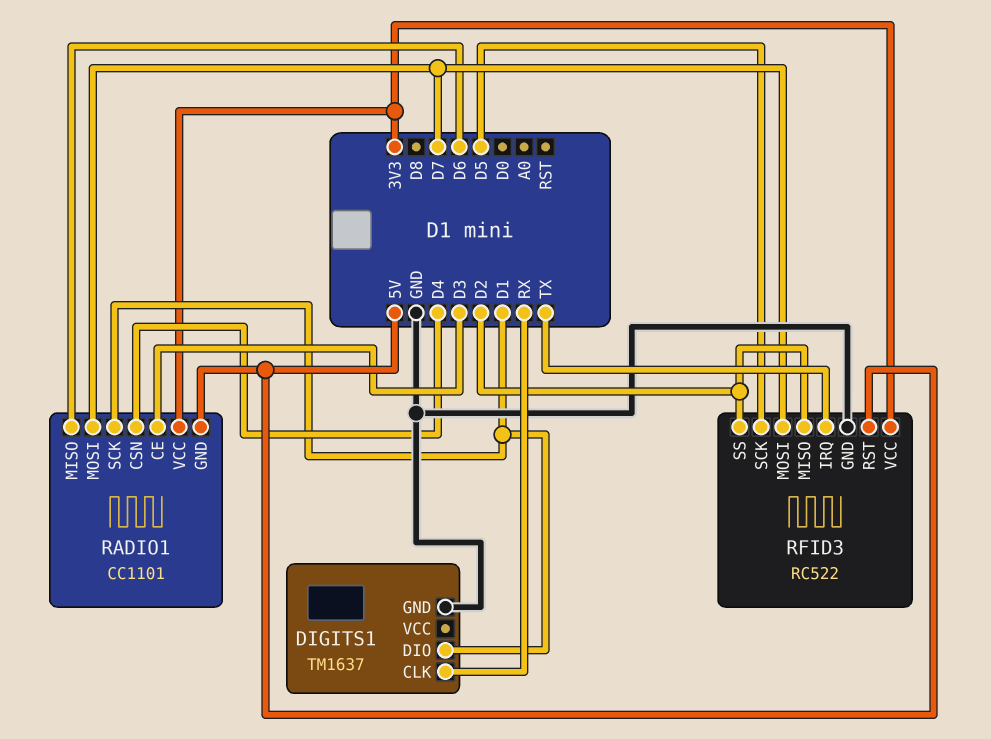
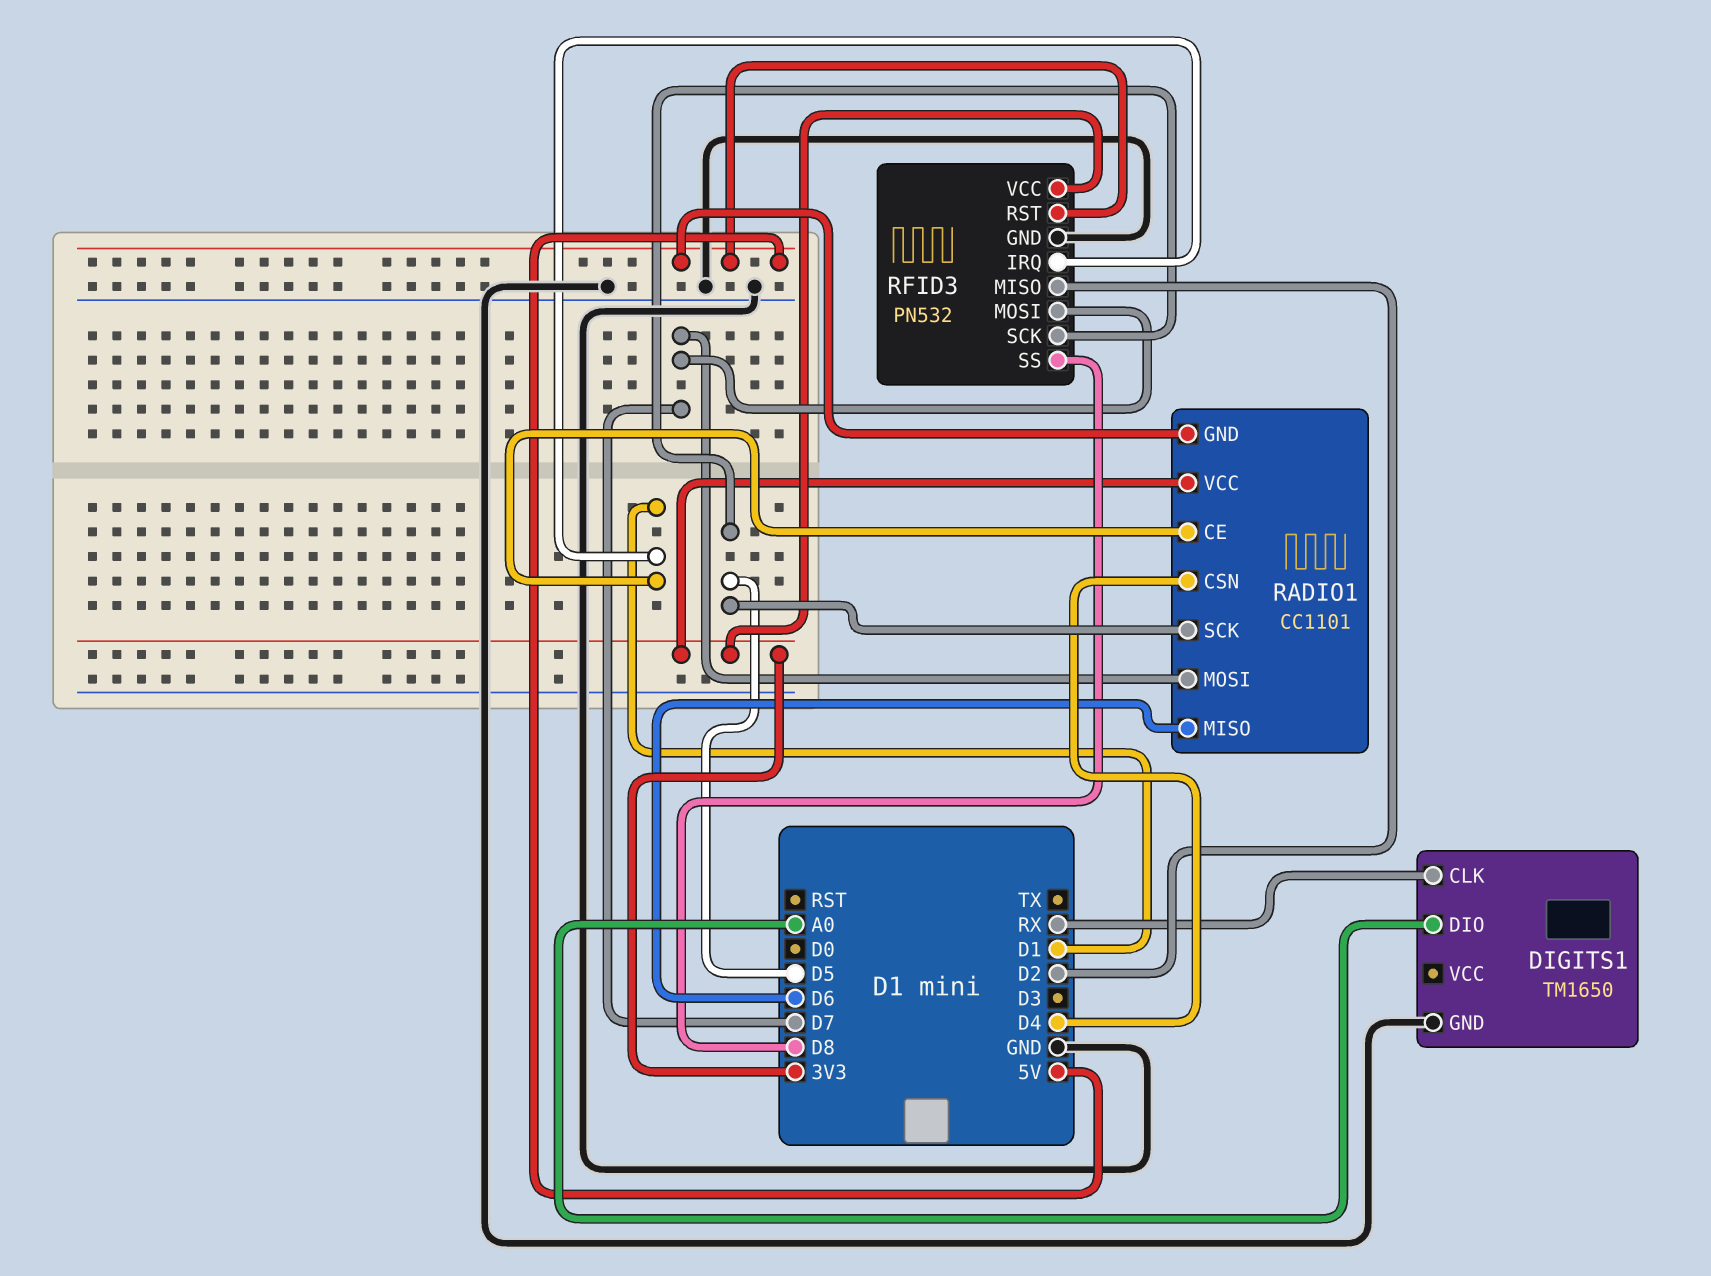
DIGITS1: TM1637 -> TM1650
DIGITS1 pin DIO: D1 -> A0
RADIO1 pin CE: D3 -> D1
RADIO1 pin SCK: D1 -> D5
RFID3: RC522 -> PN532
RFID3 pin IRQ: TX -> D1
RFID3 pin SS: D2 -> D8

